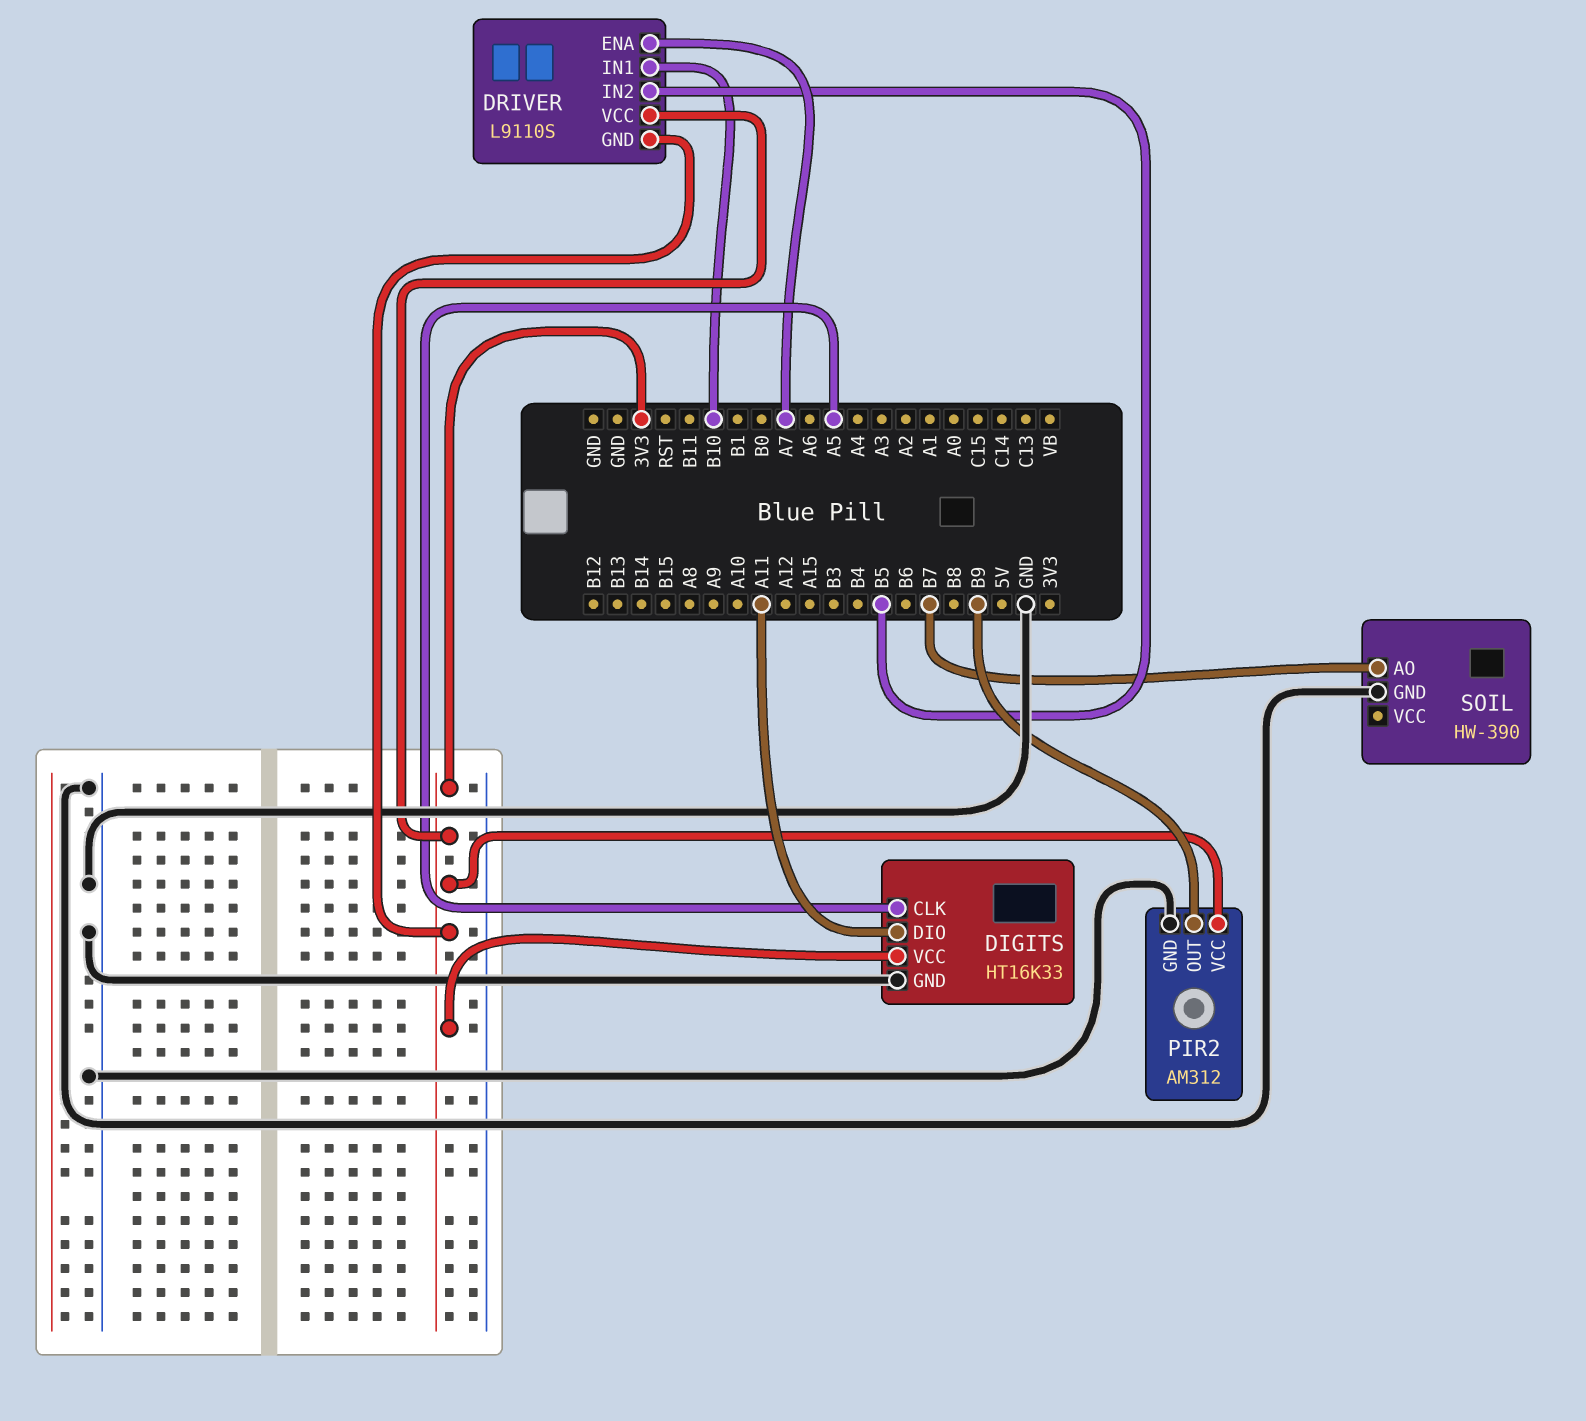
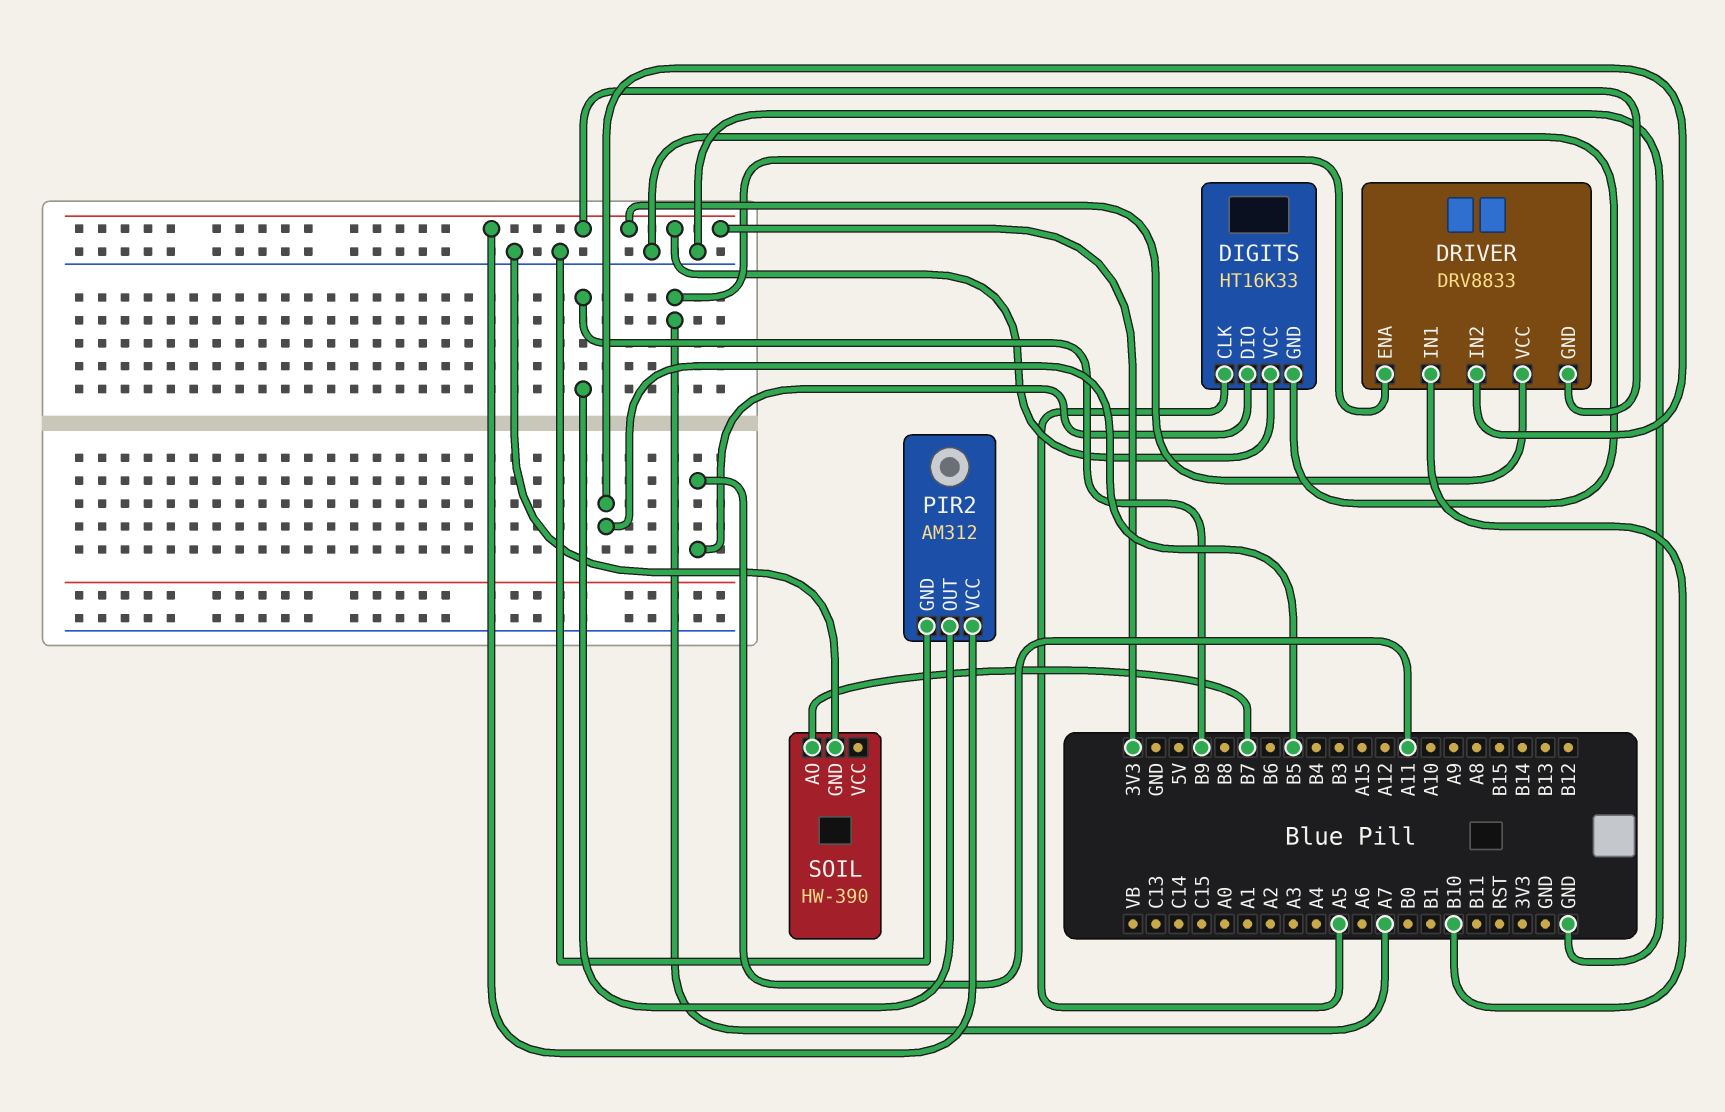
DRIVER: L9110S -> DRV8833

